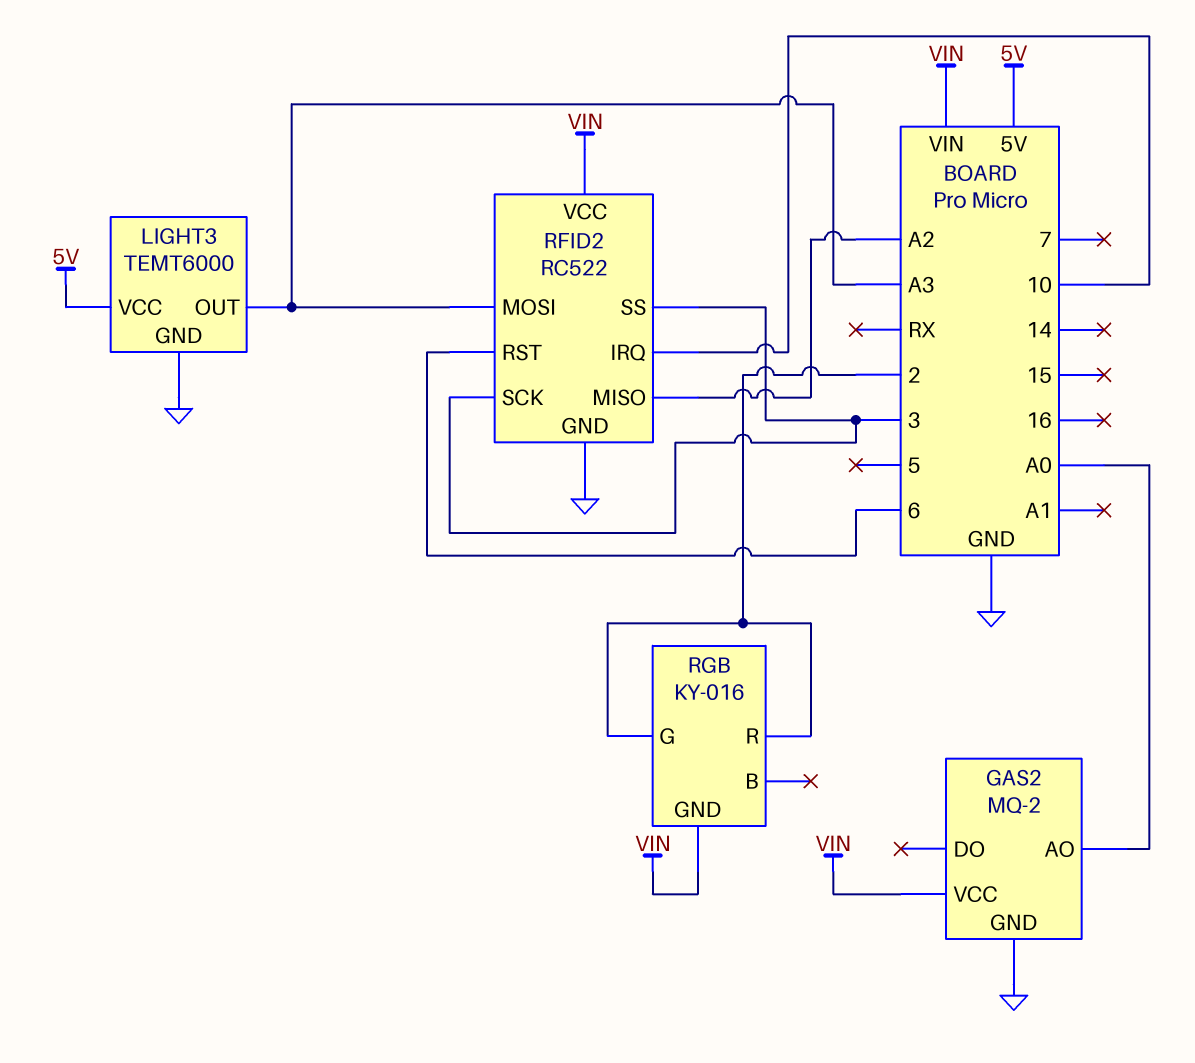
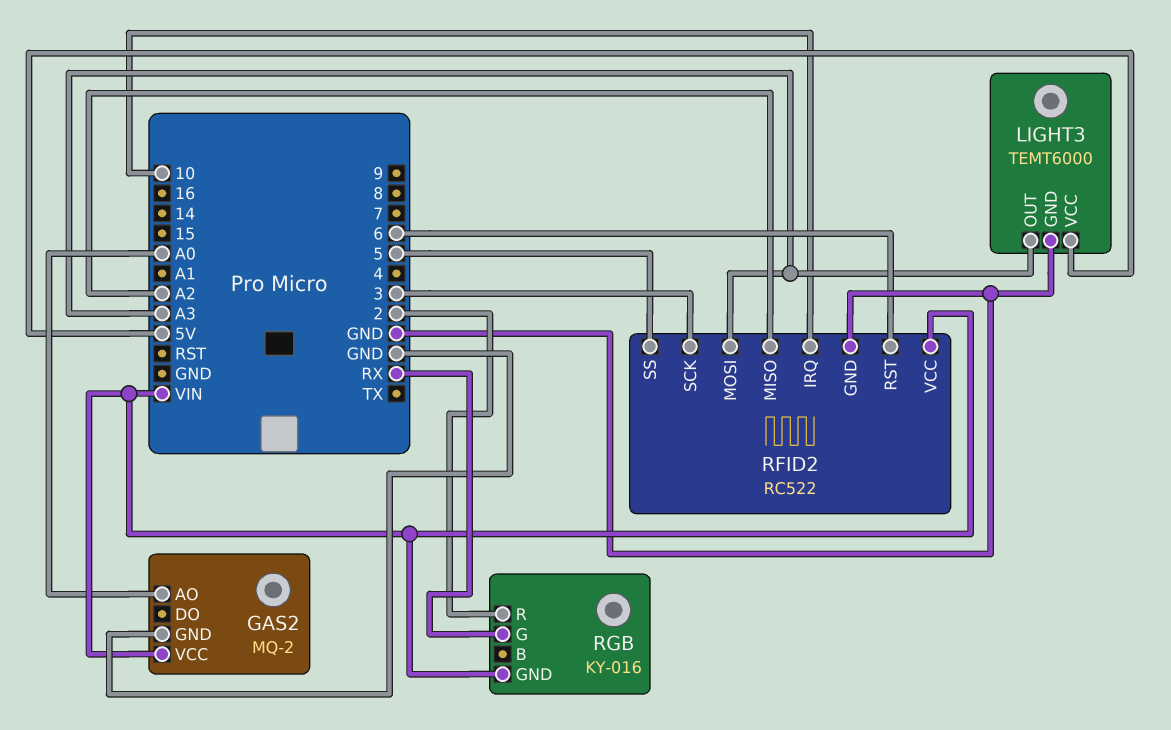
RFID2 pin SS: 3 -> 5
RGB pin G: 2 -> RX

